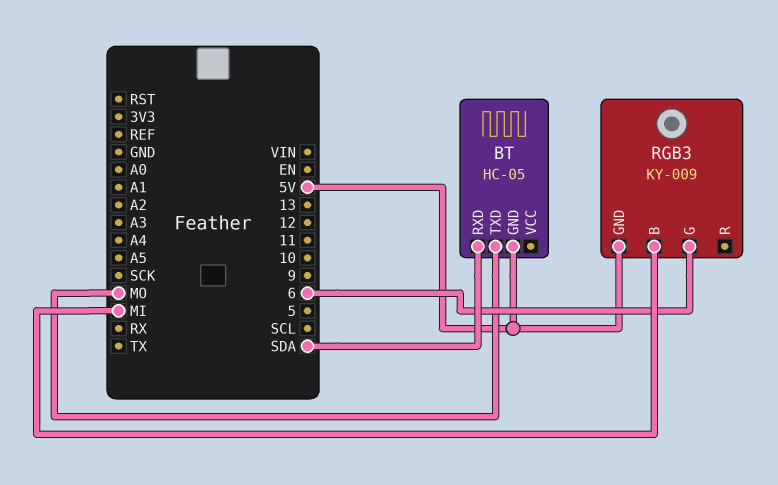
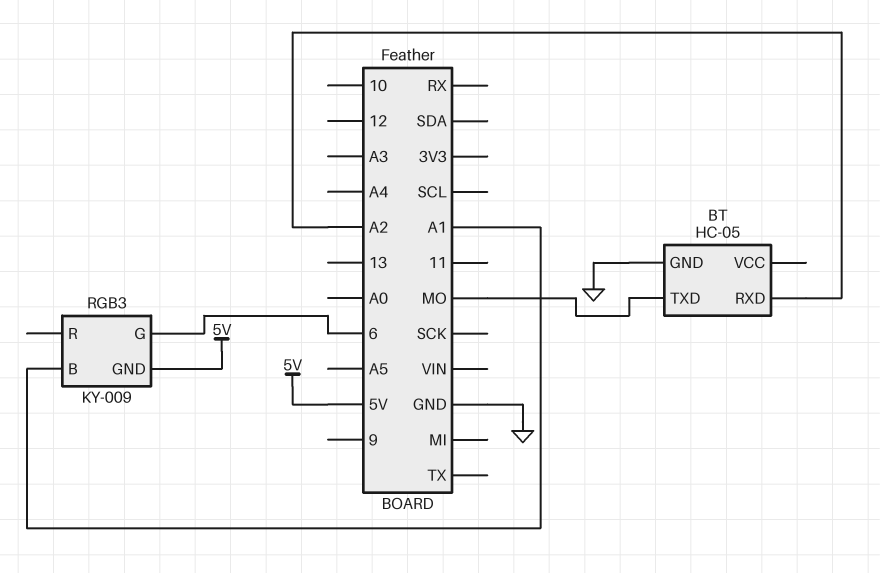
BT pin GND: 5V -> GND
BT pin RXD: SDA -> A2
RGB3 pin B: MI -> A1

